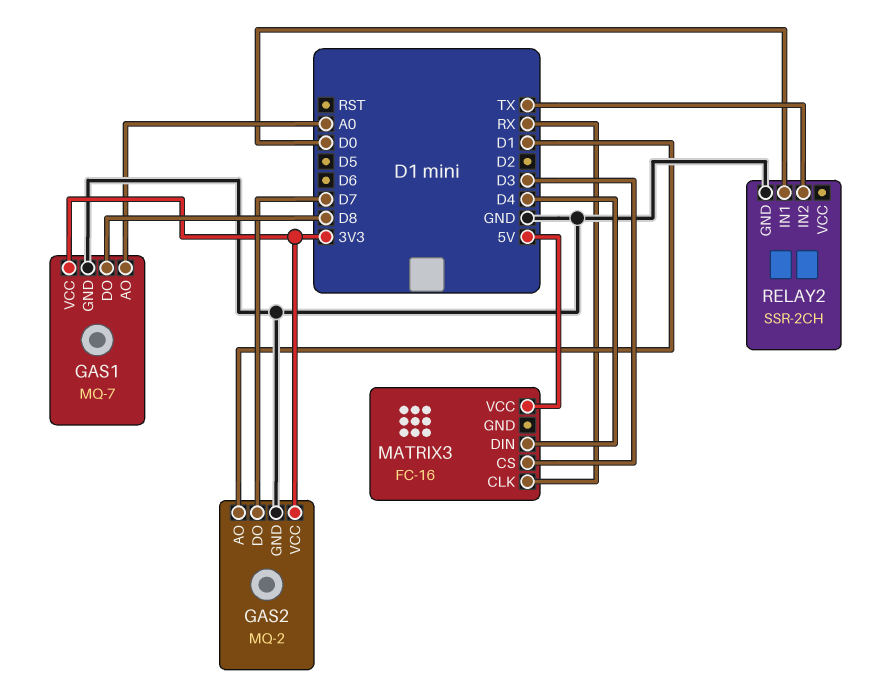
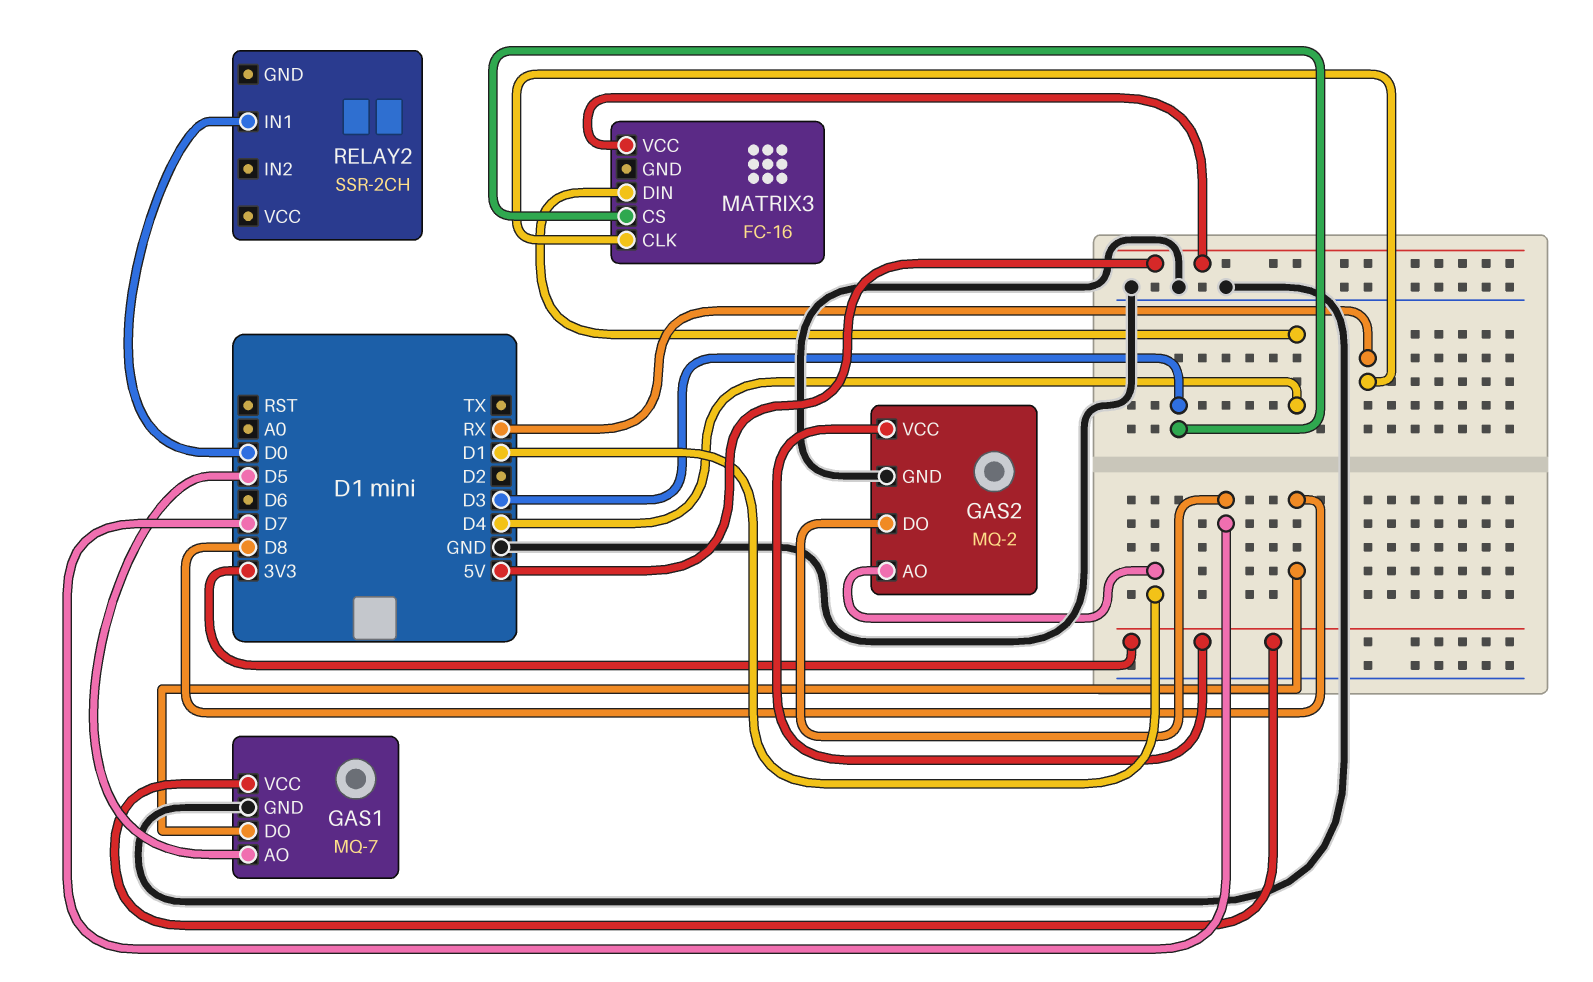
GAS1 pin AO: A0 -> D5
RELAY2 pin GND: GND -> none
RELAY2 pin IN2: TX -> none

